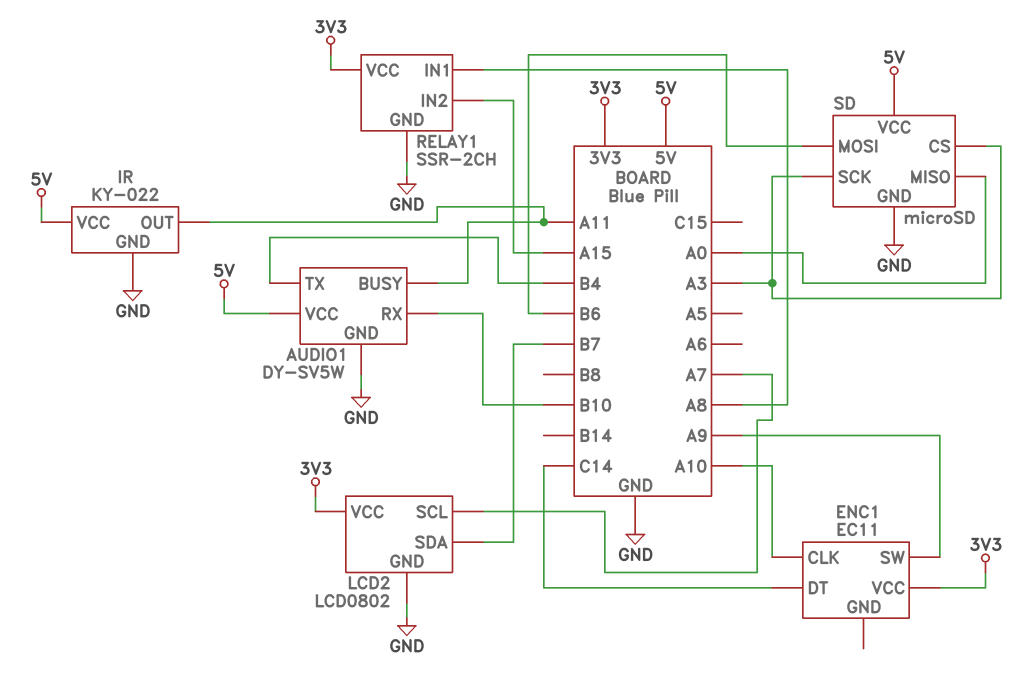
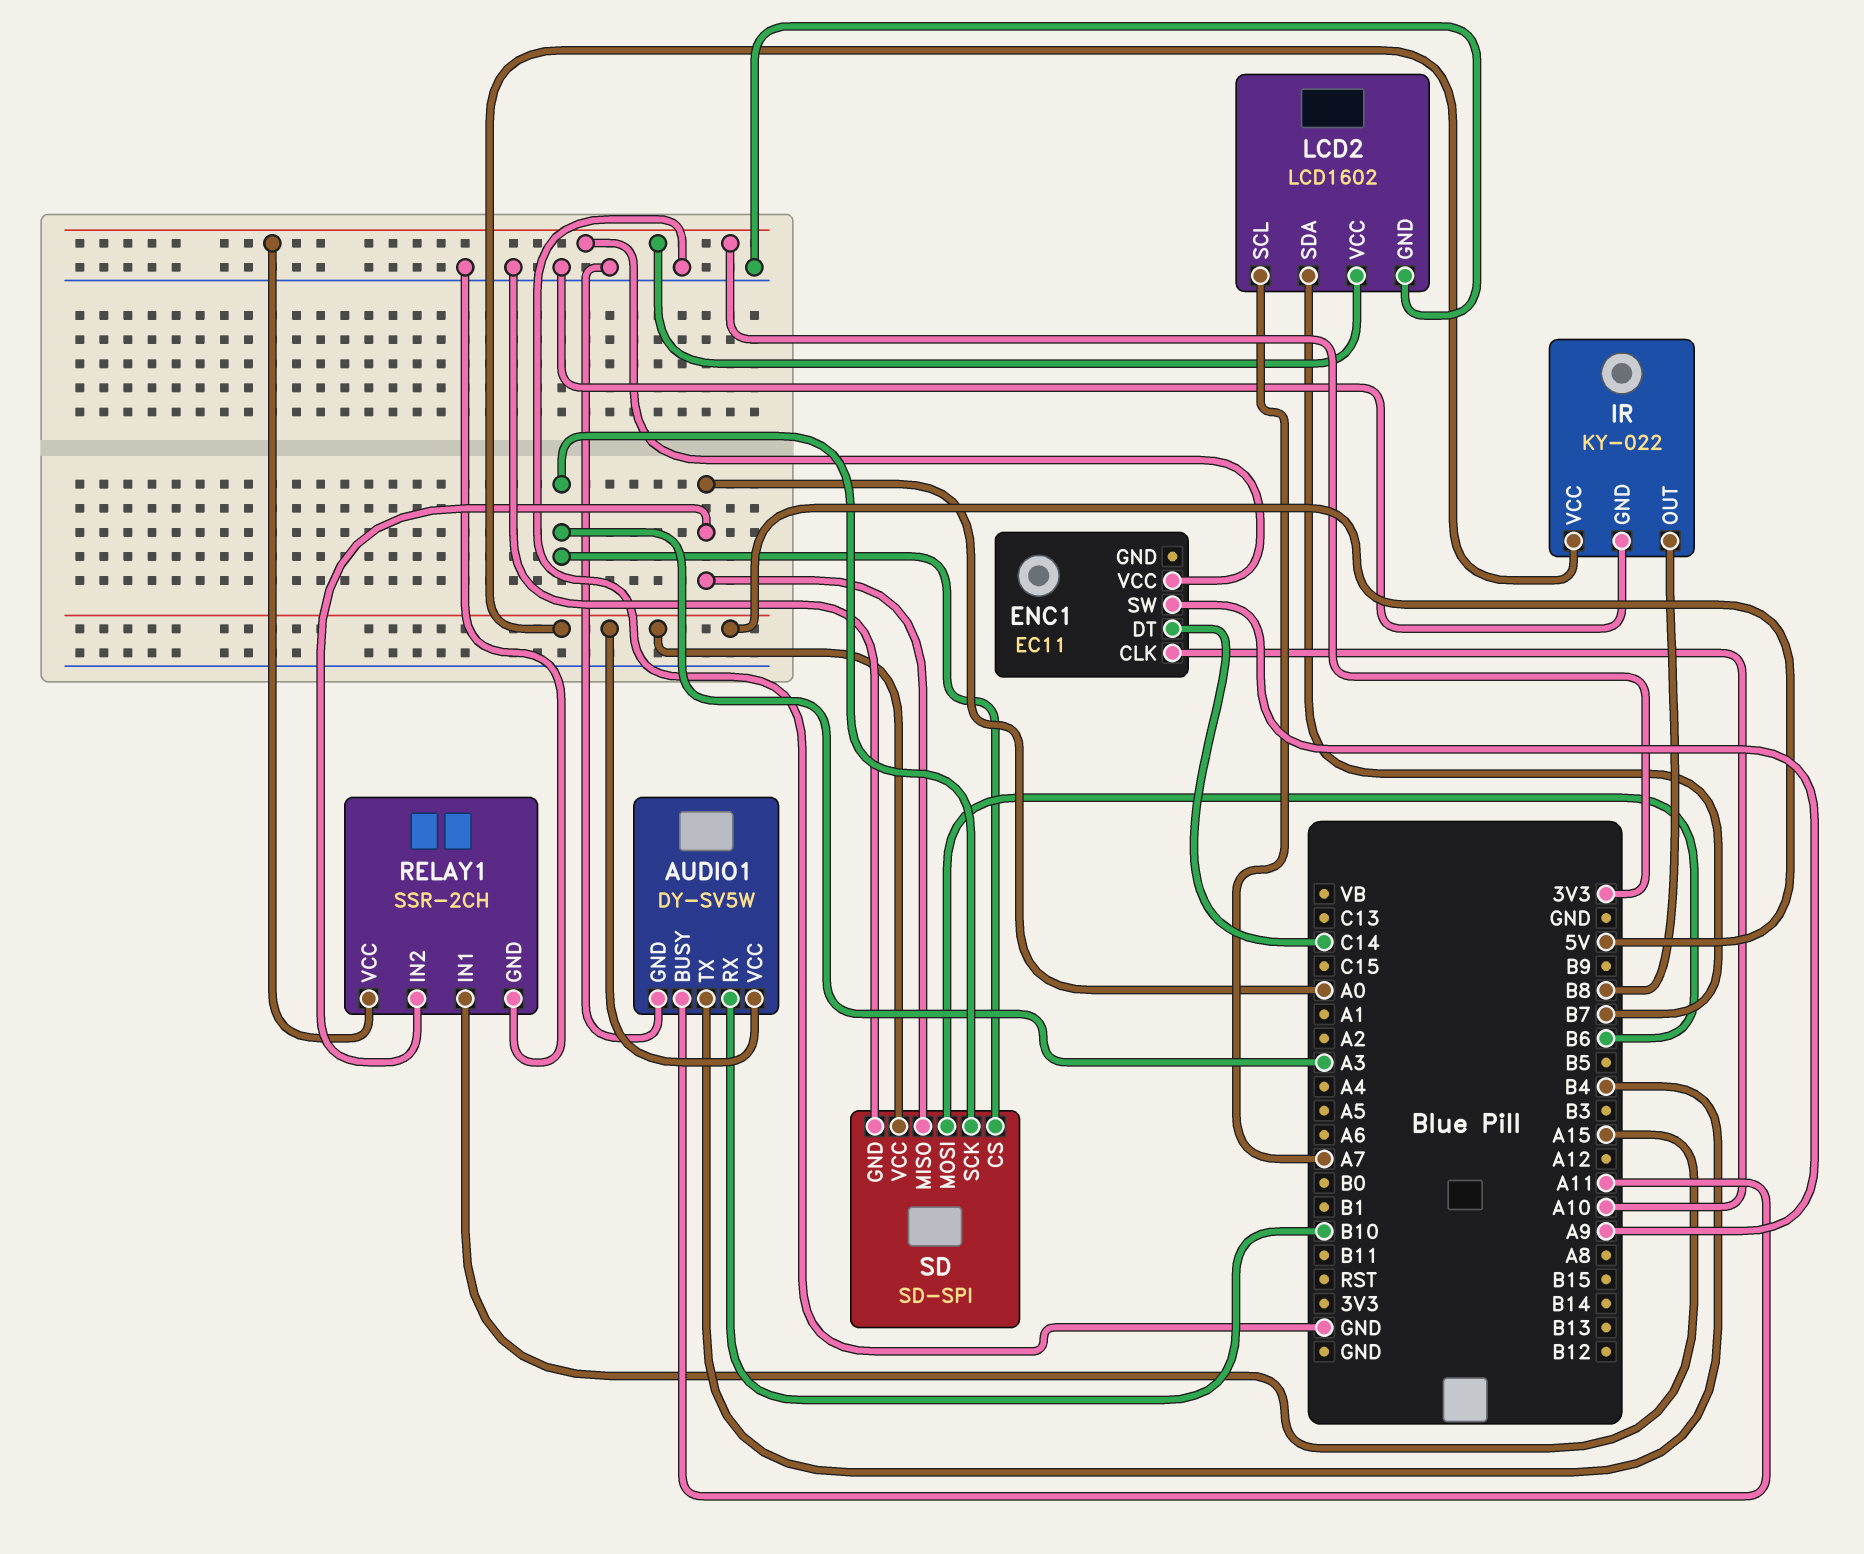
IR pin OUT: A11 -> B8
LCD2: LCD0802 -> LCD1602
RELAY1 pin IN1: A8 -> A15
RELAY1 pin IN2: A15 -> A0
SD: microSD -> SD-SPI

